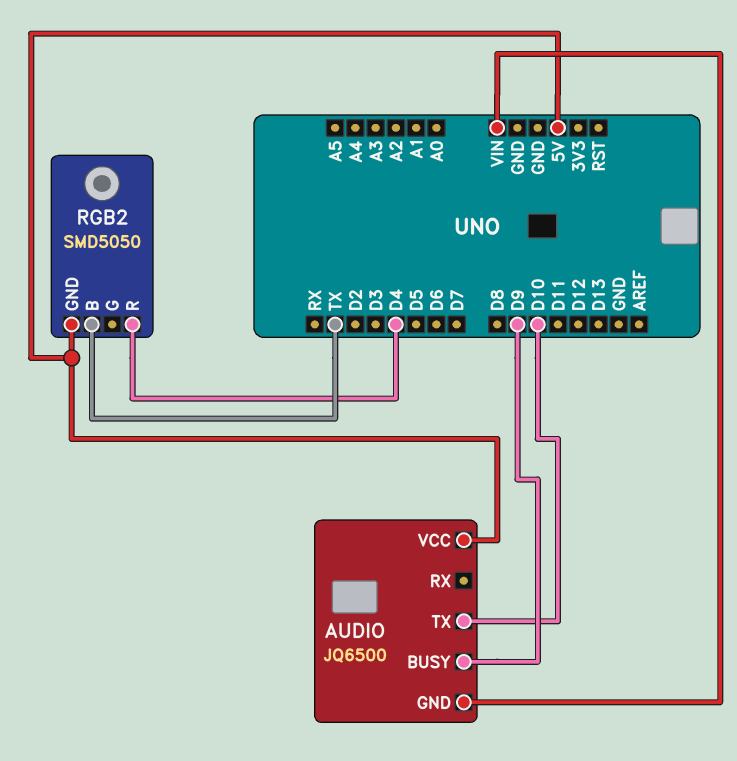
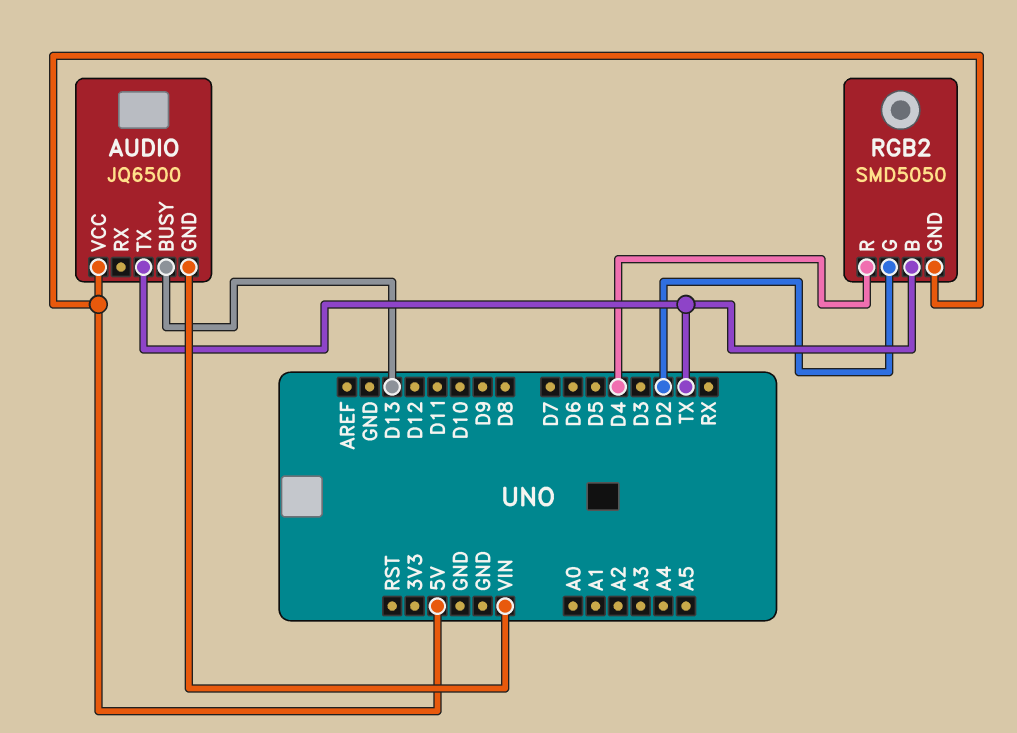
AUDIO pin BUSY: D9 -> D13
AUDIO pin TX: D10 -> TX
RGB2 pin G: none -> D2

